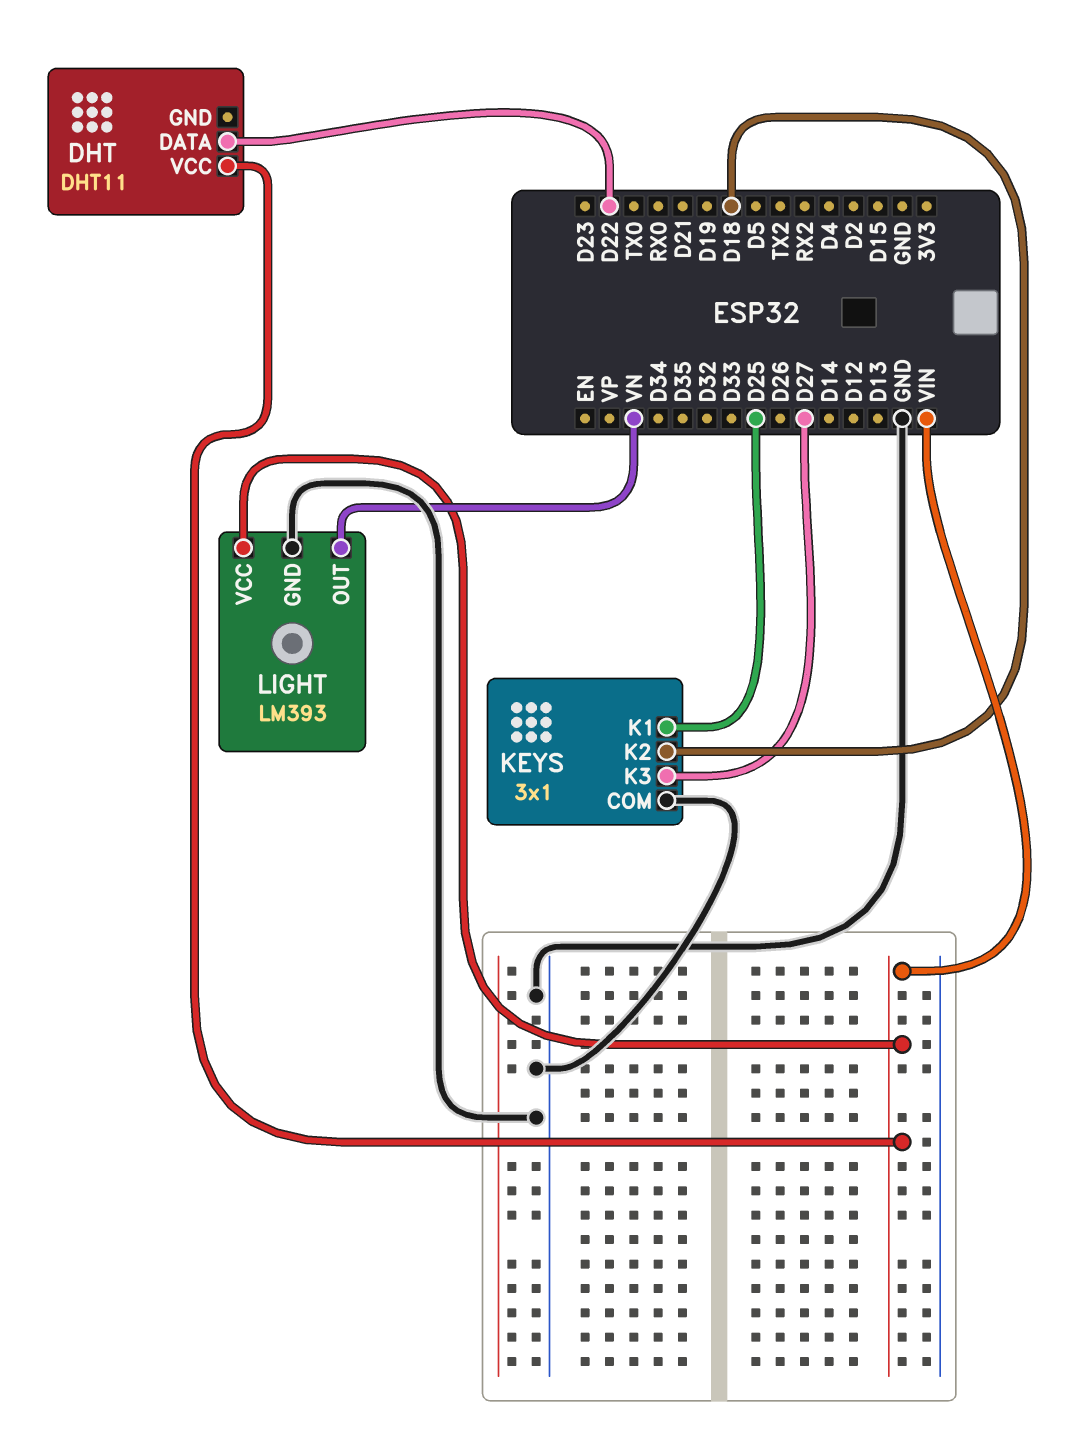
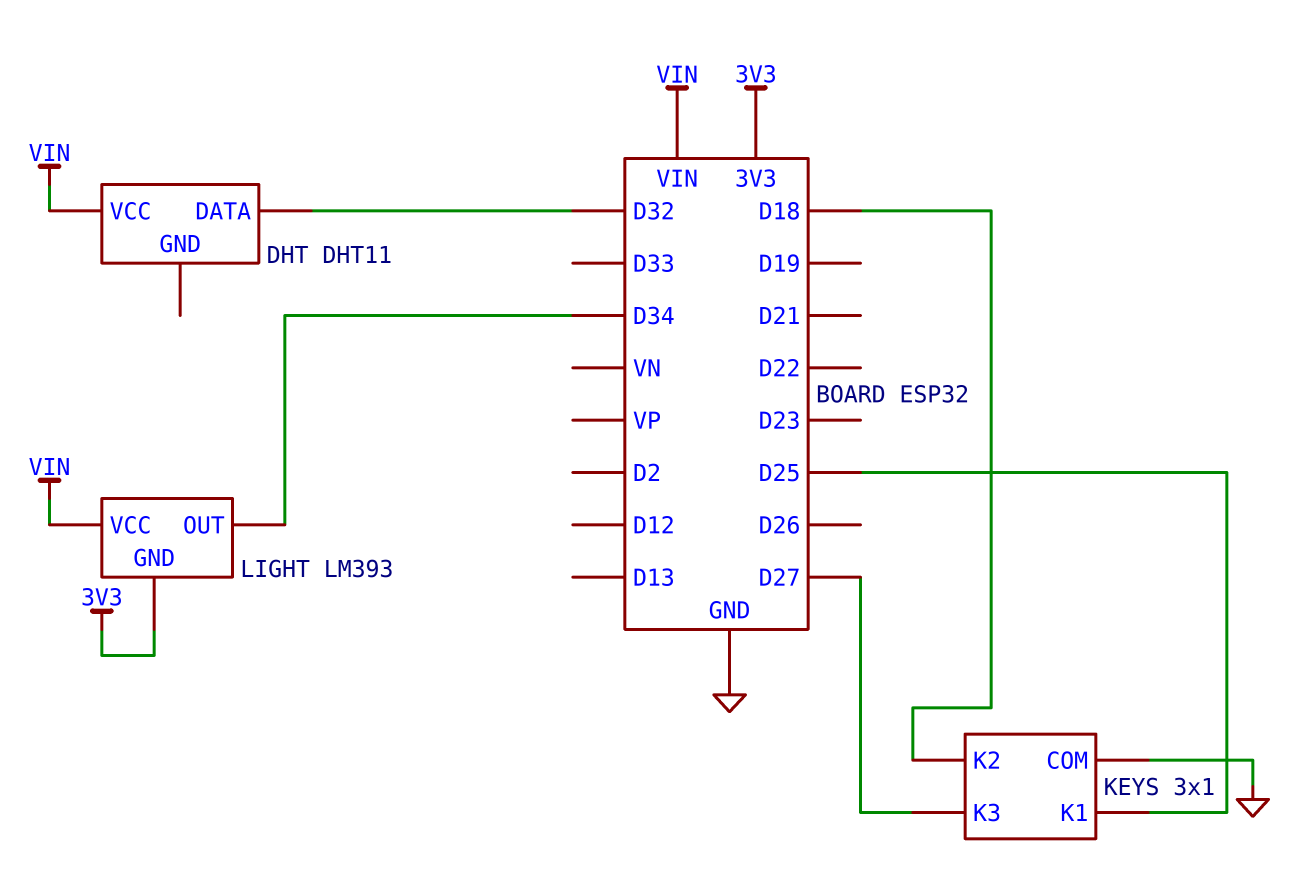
DHT pin DATA: D22 -> D32
LIGHT pin GND: GND -> 3V3
LIGHT pin OUT: VN -> D34

